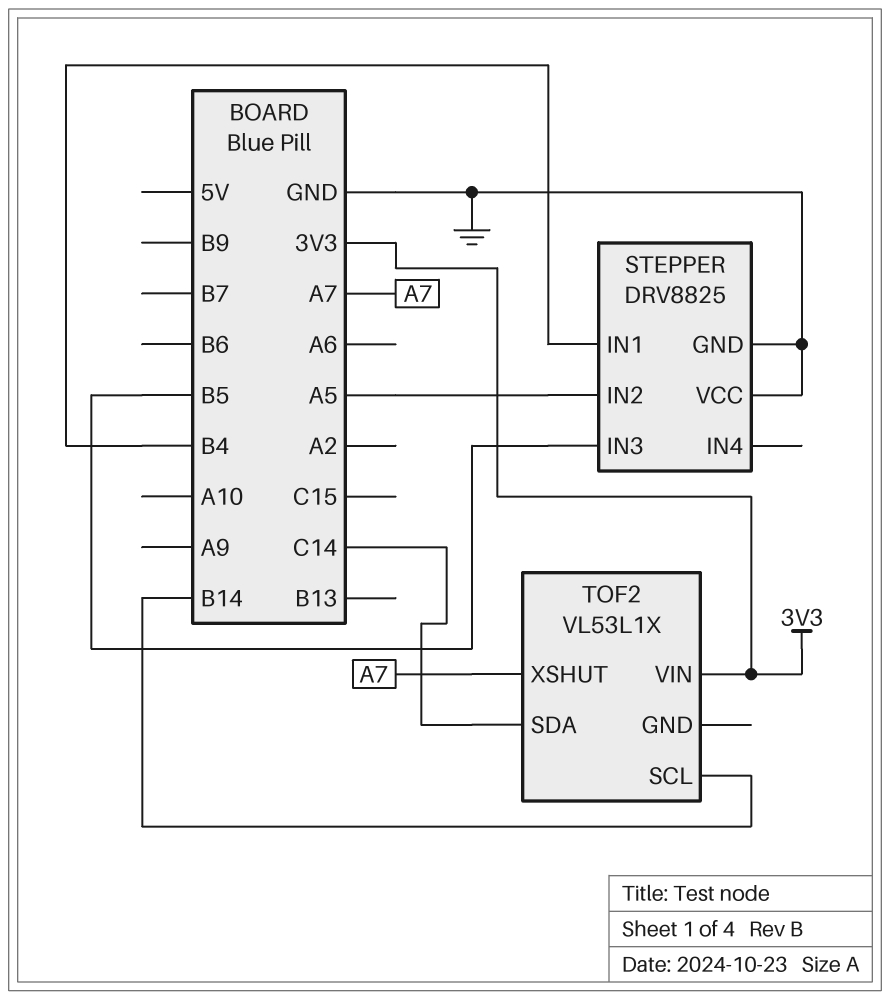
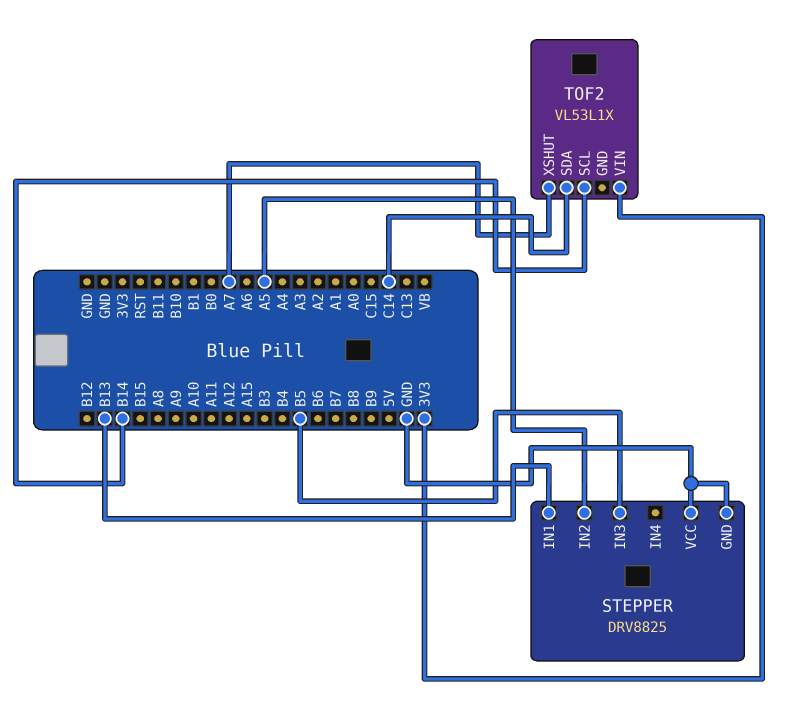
STEPPER pin IN1: B4 -> B13

